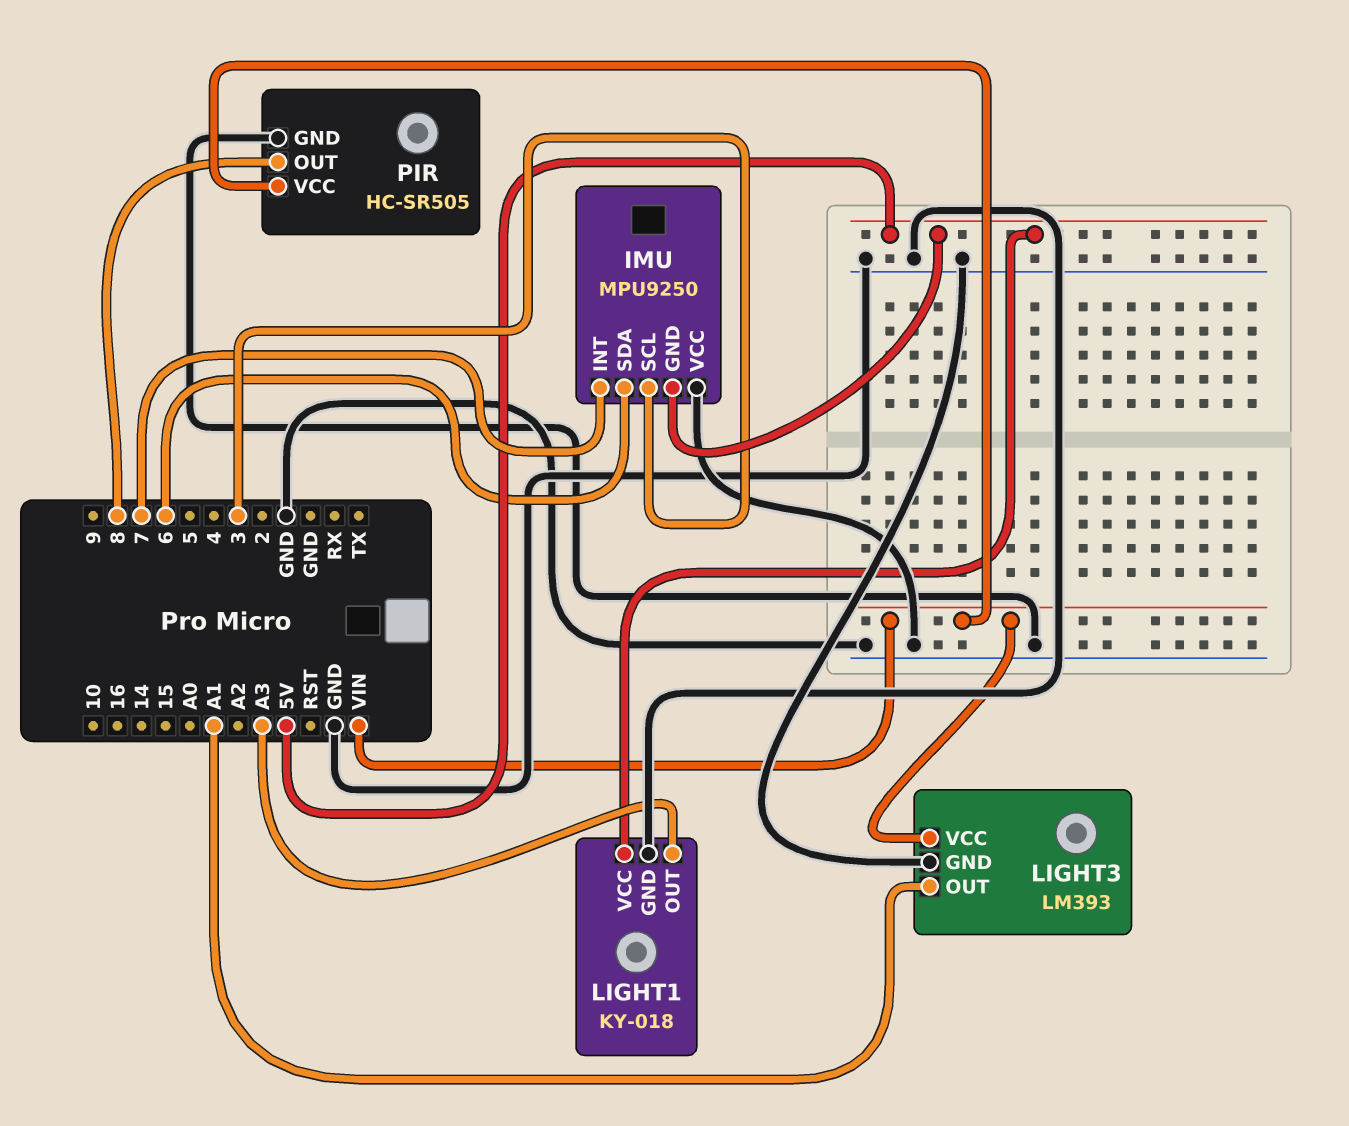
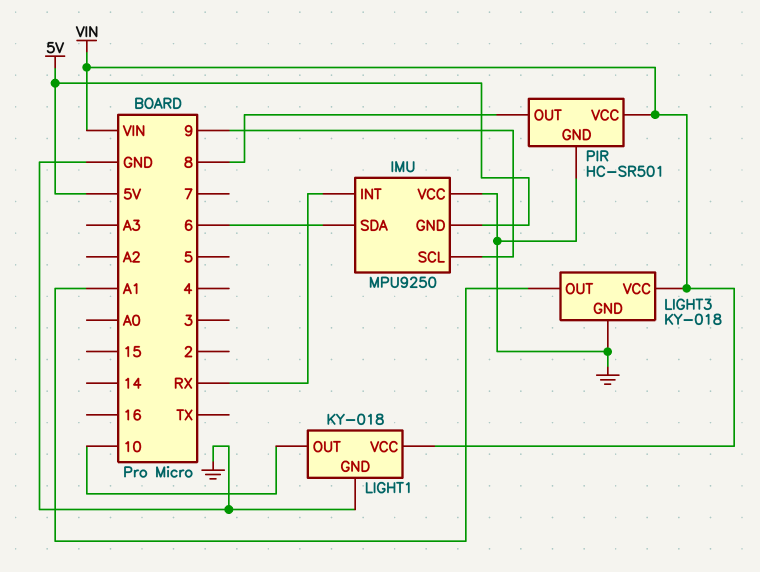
IMU pin INT: 7 -> RX
IMU pin SCL: 3 -> 9
LIGHT1 pin OUT: A3 -> 10
LIGHT1 pin VCC: 5V -> VIN
LIGHT3: LM393 -> KY-018
PIR: HC-SR505 -> HC-SR501

